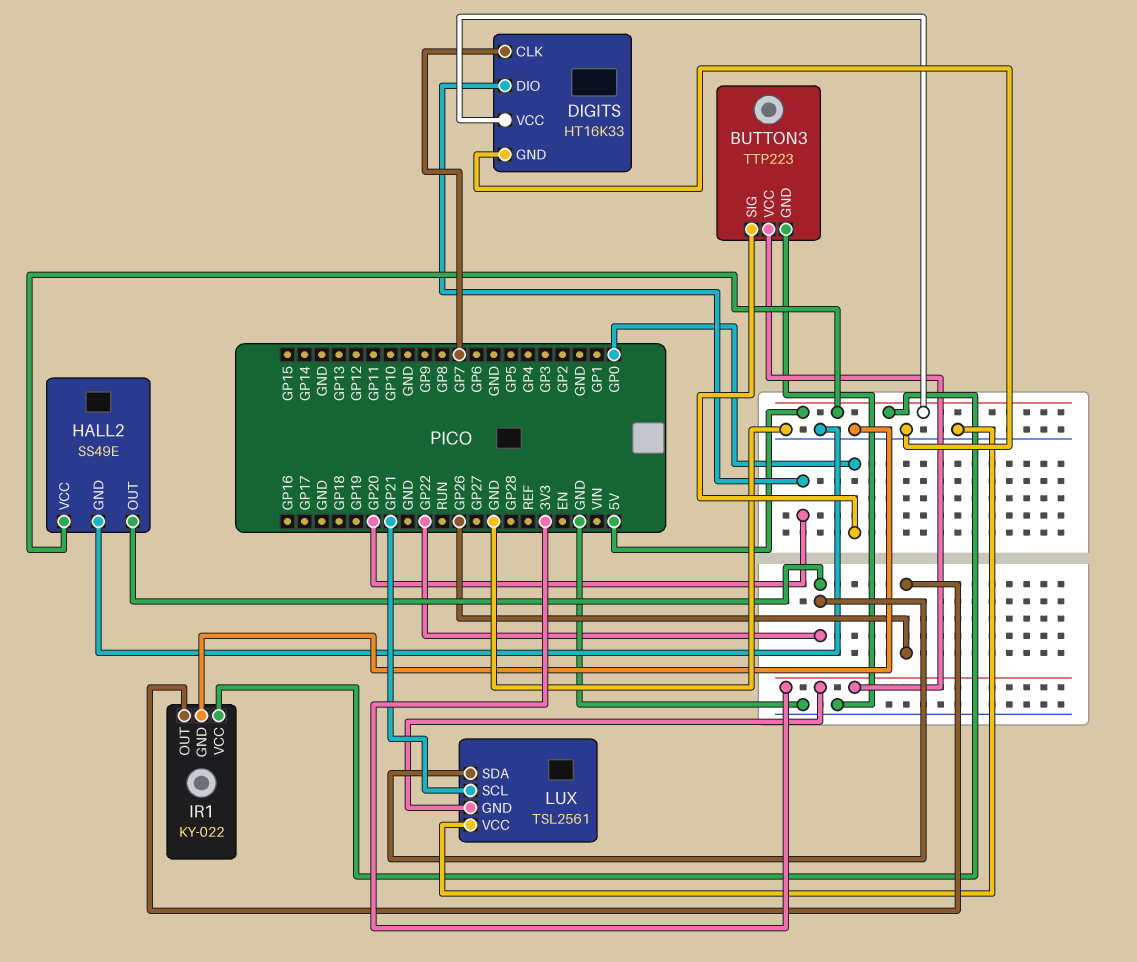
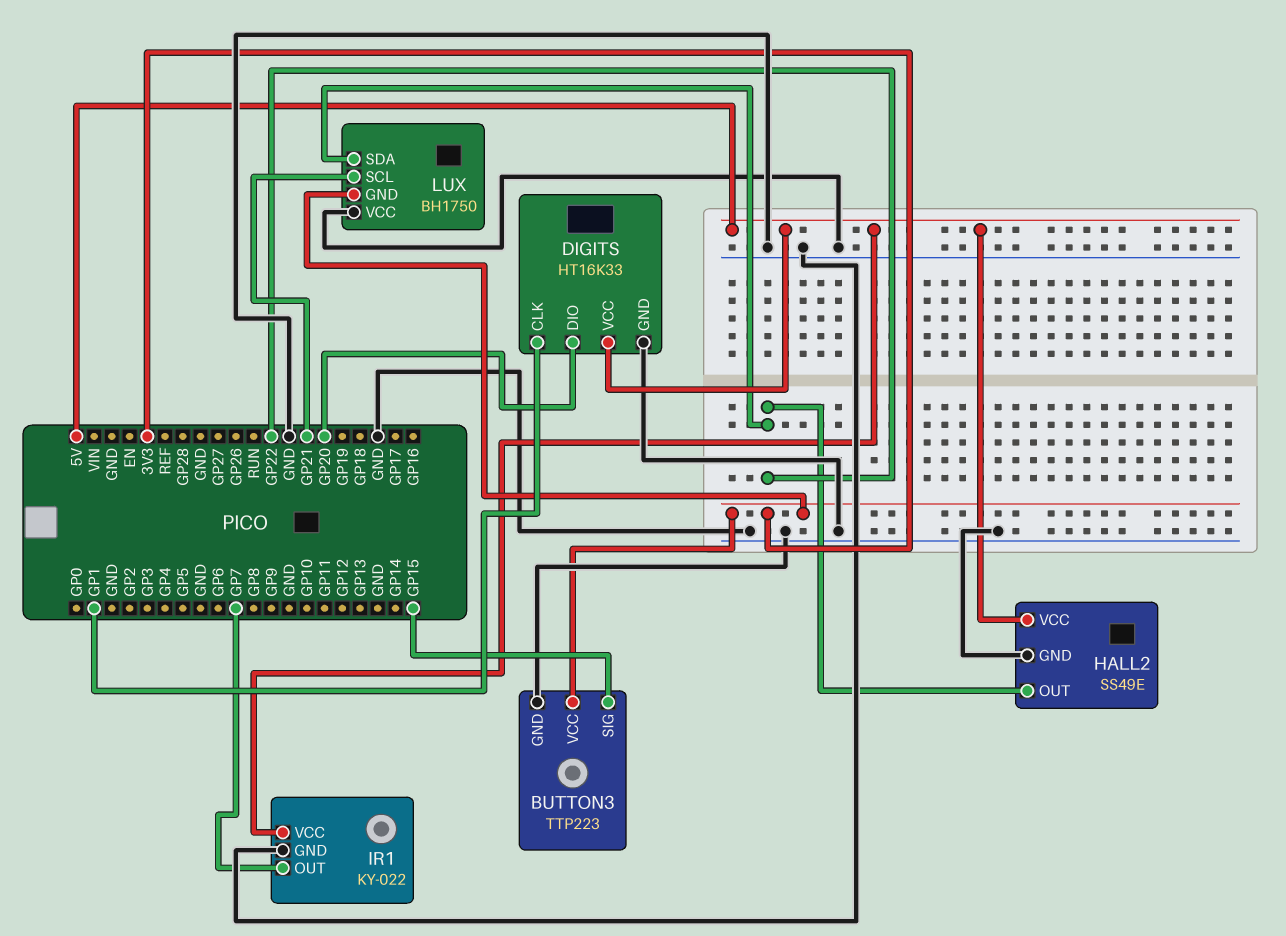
BUTTON3 pin SIG: GP0 -> GP15
DIGITS pin CLK: GP7 -> GP1
IR1 pin OUT: GP26 -> GP7
LUX: TSL2561 -> BH1750

